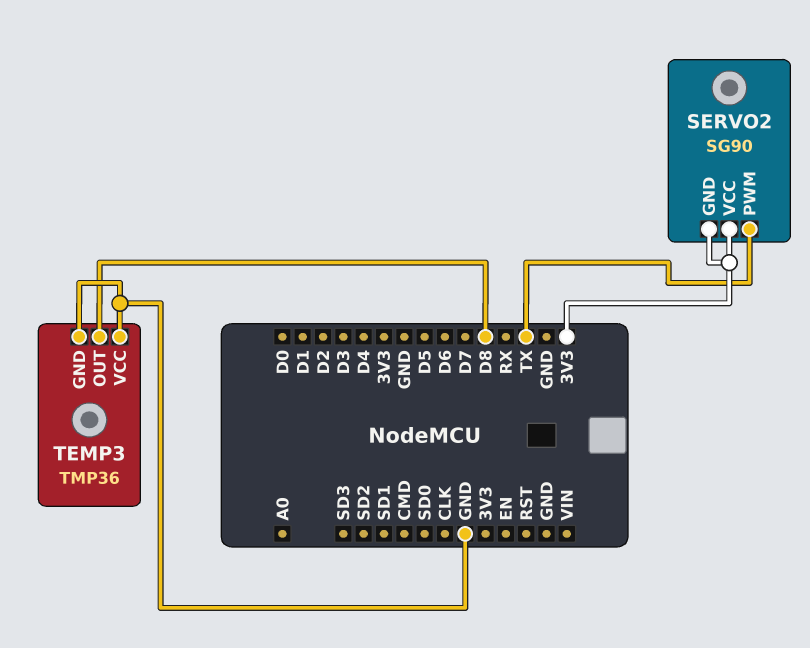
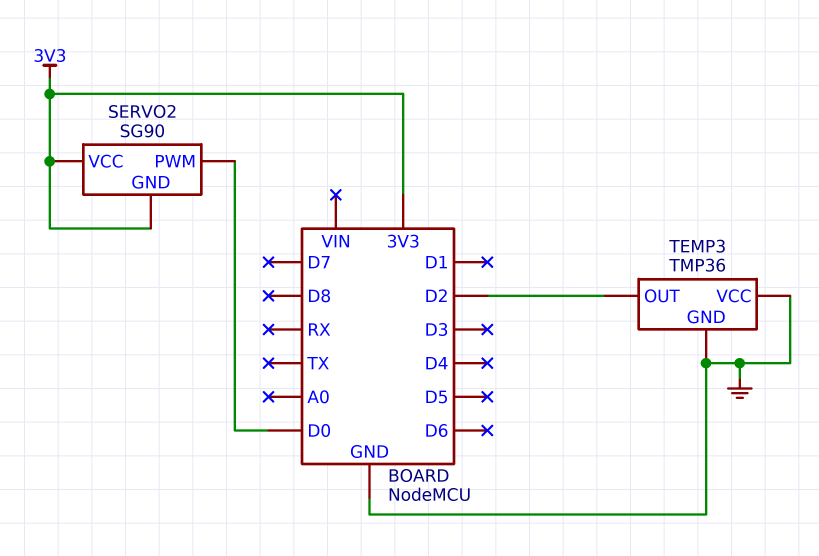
SERVO2 pin PWM: TX -> D0
TEMP3 pin OUT: D8 -> D2

